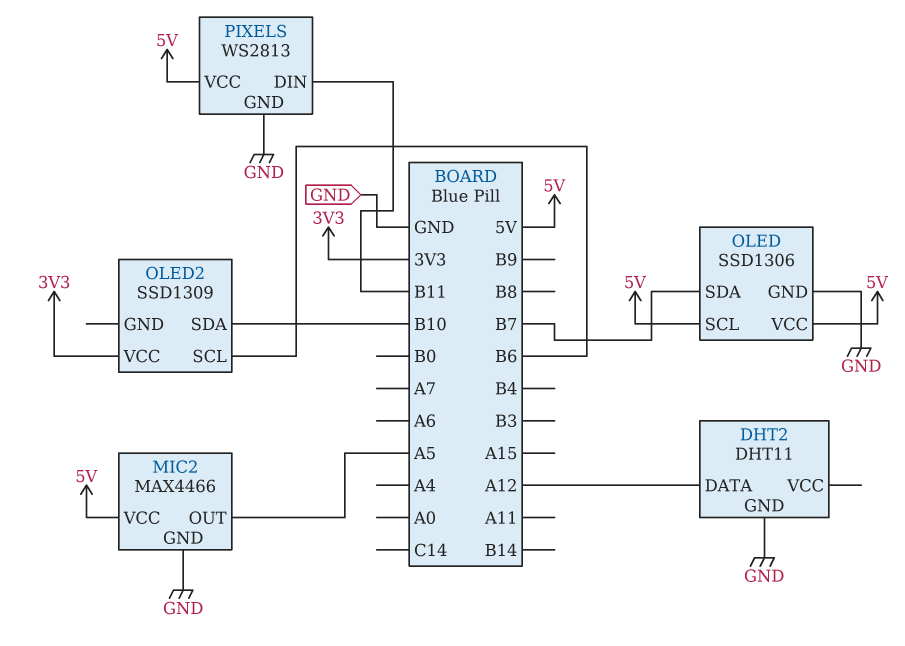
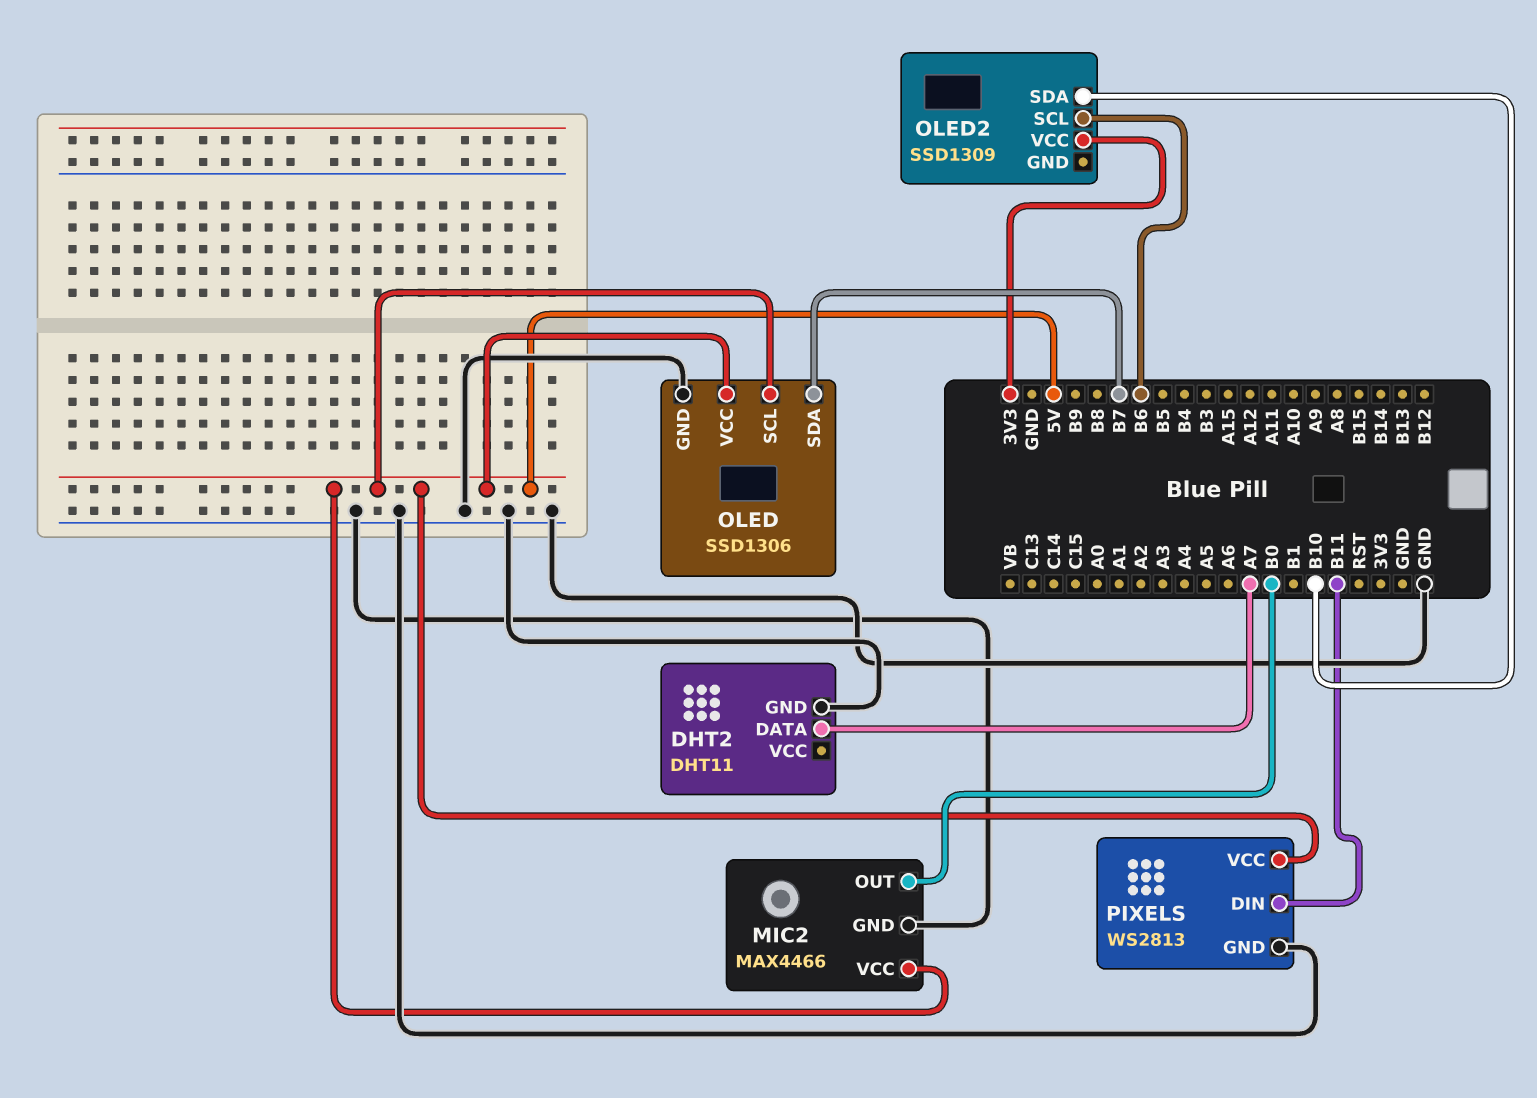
DHT2 pin DATA: A12 -> A7
MIC2 pin OUT: A5 -> B0

